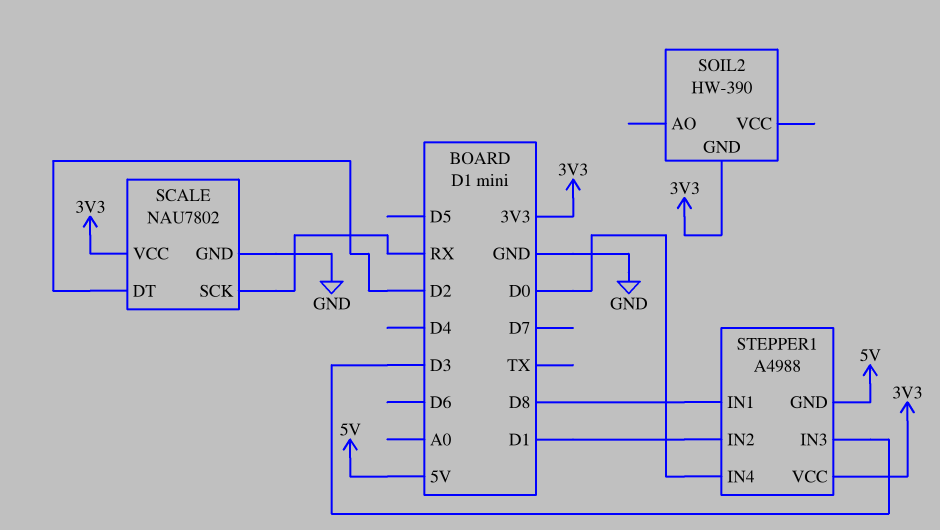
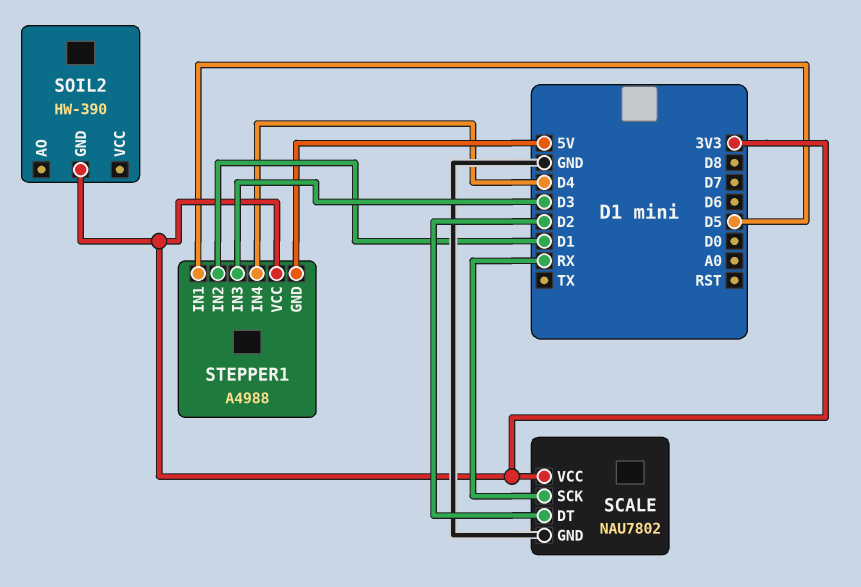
STEPPER1 pin IN1: D8 -> D5
STEPPER1 pin IN4: D0 -> D4

